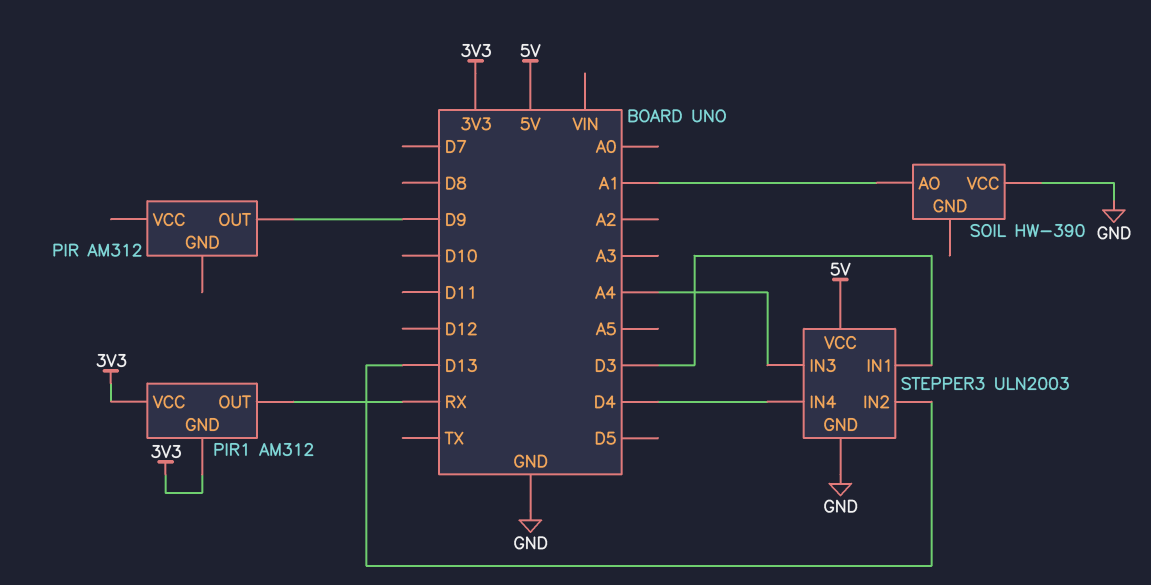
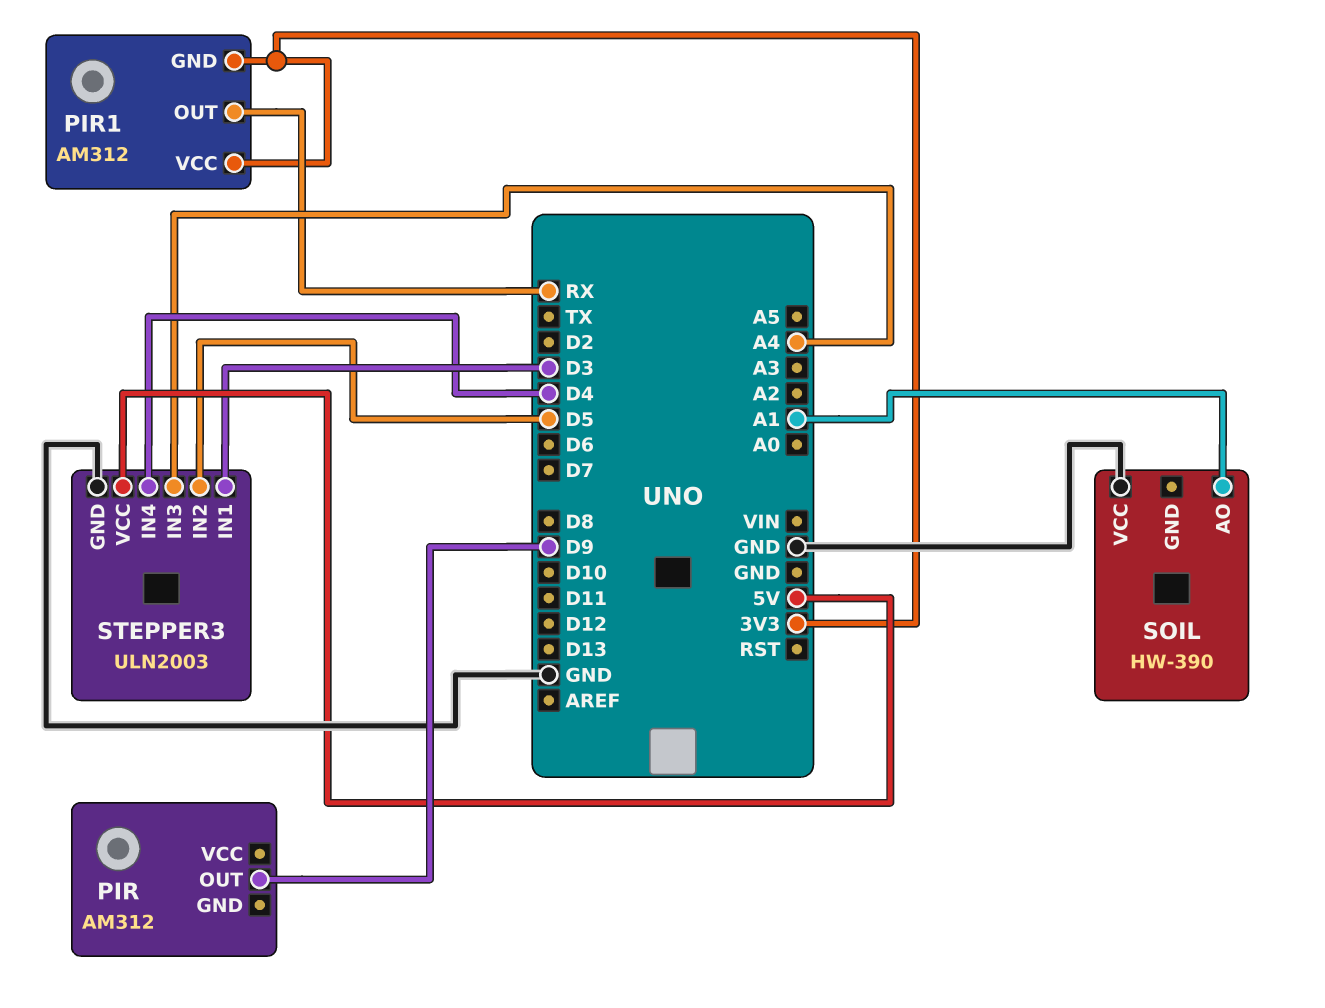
STEPPER3 pin IN2: D13 -> D5

